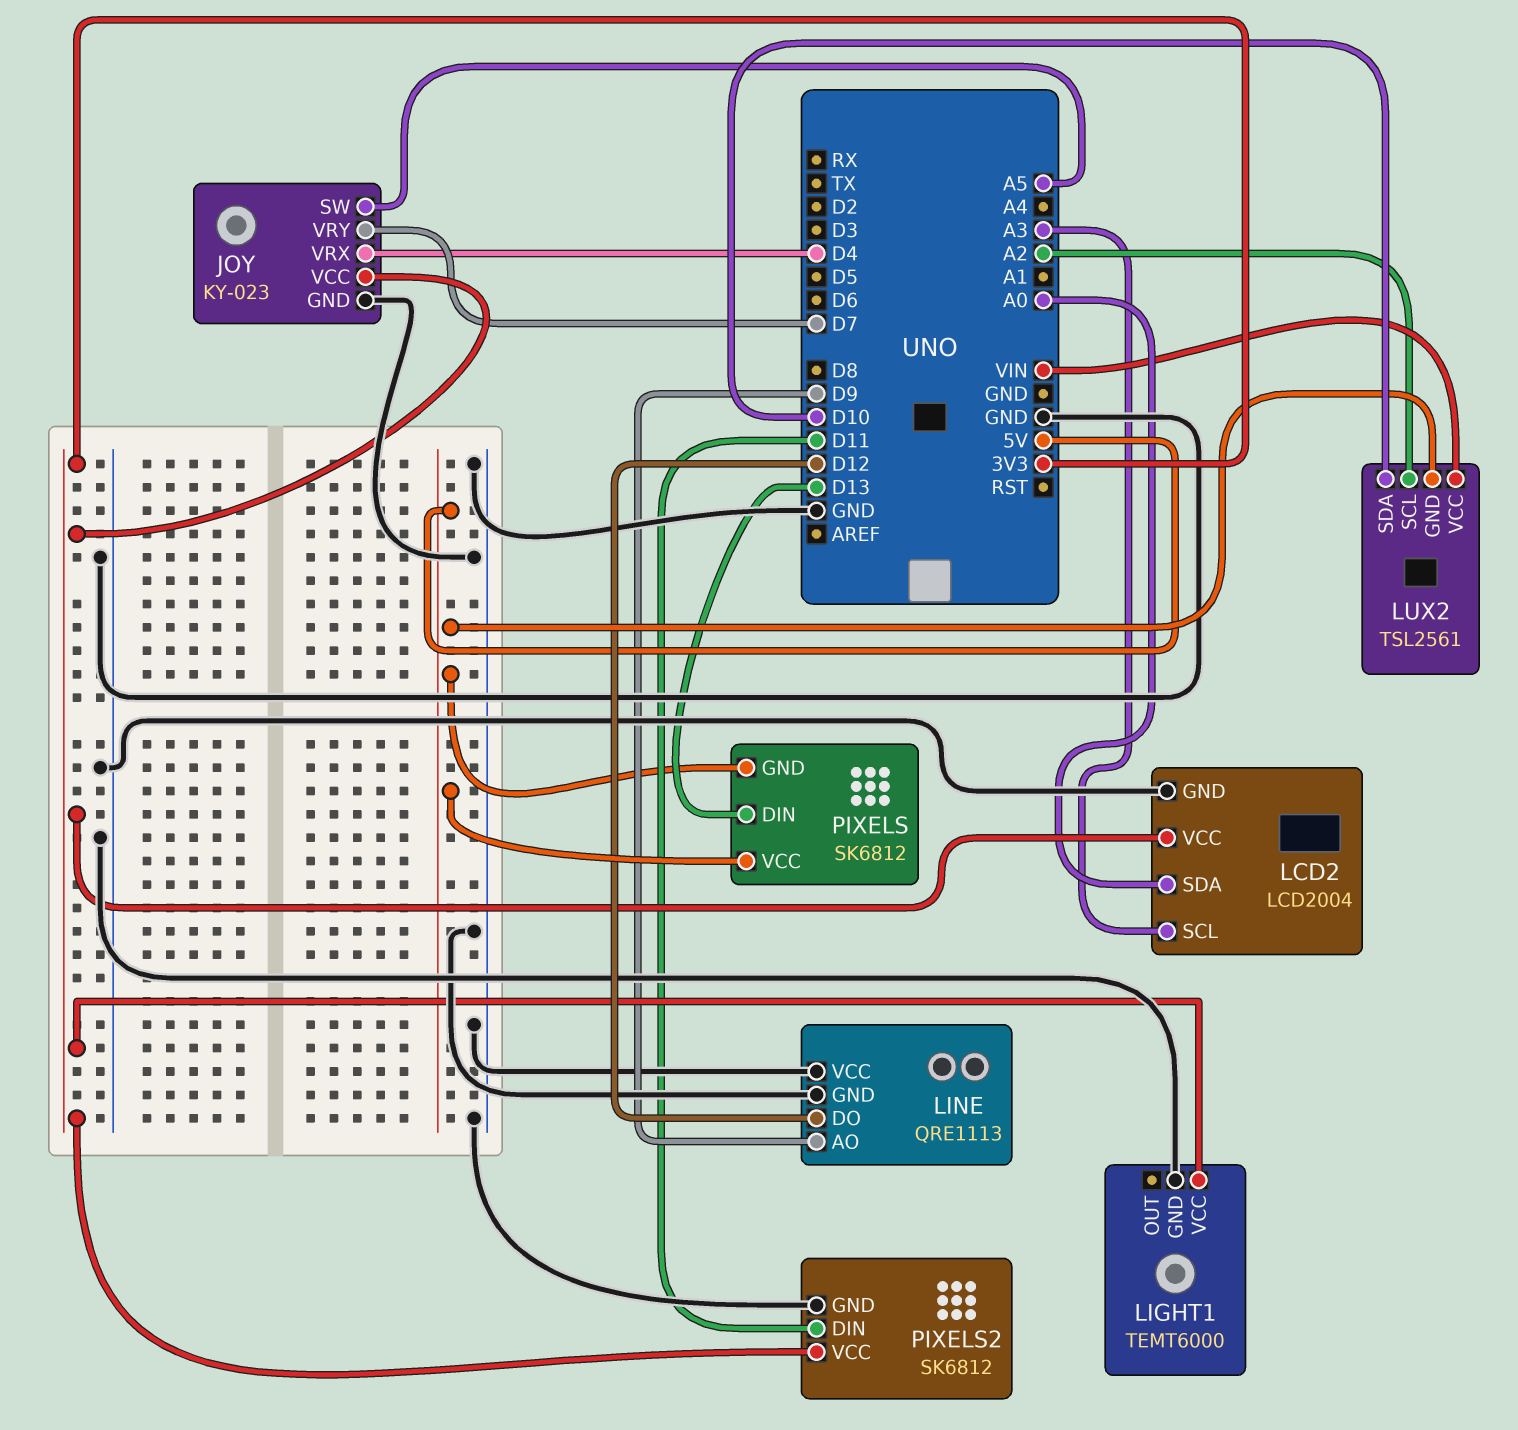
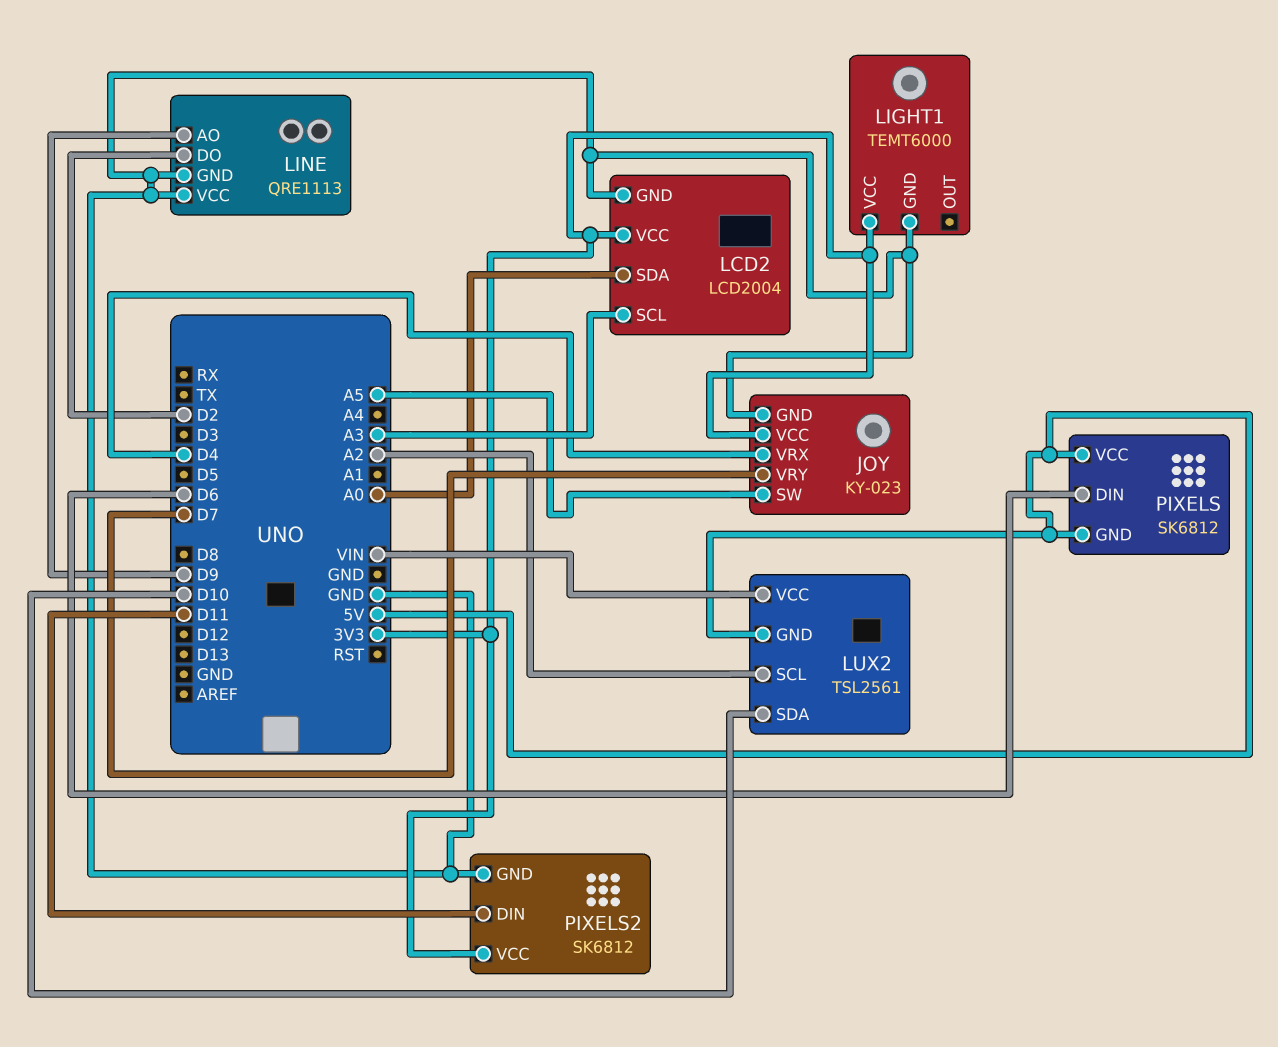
LINE pin DO: D12 -> D2
PIXELS pin DIN: D13 -> D6

